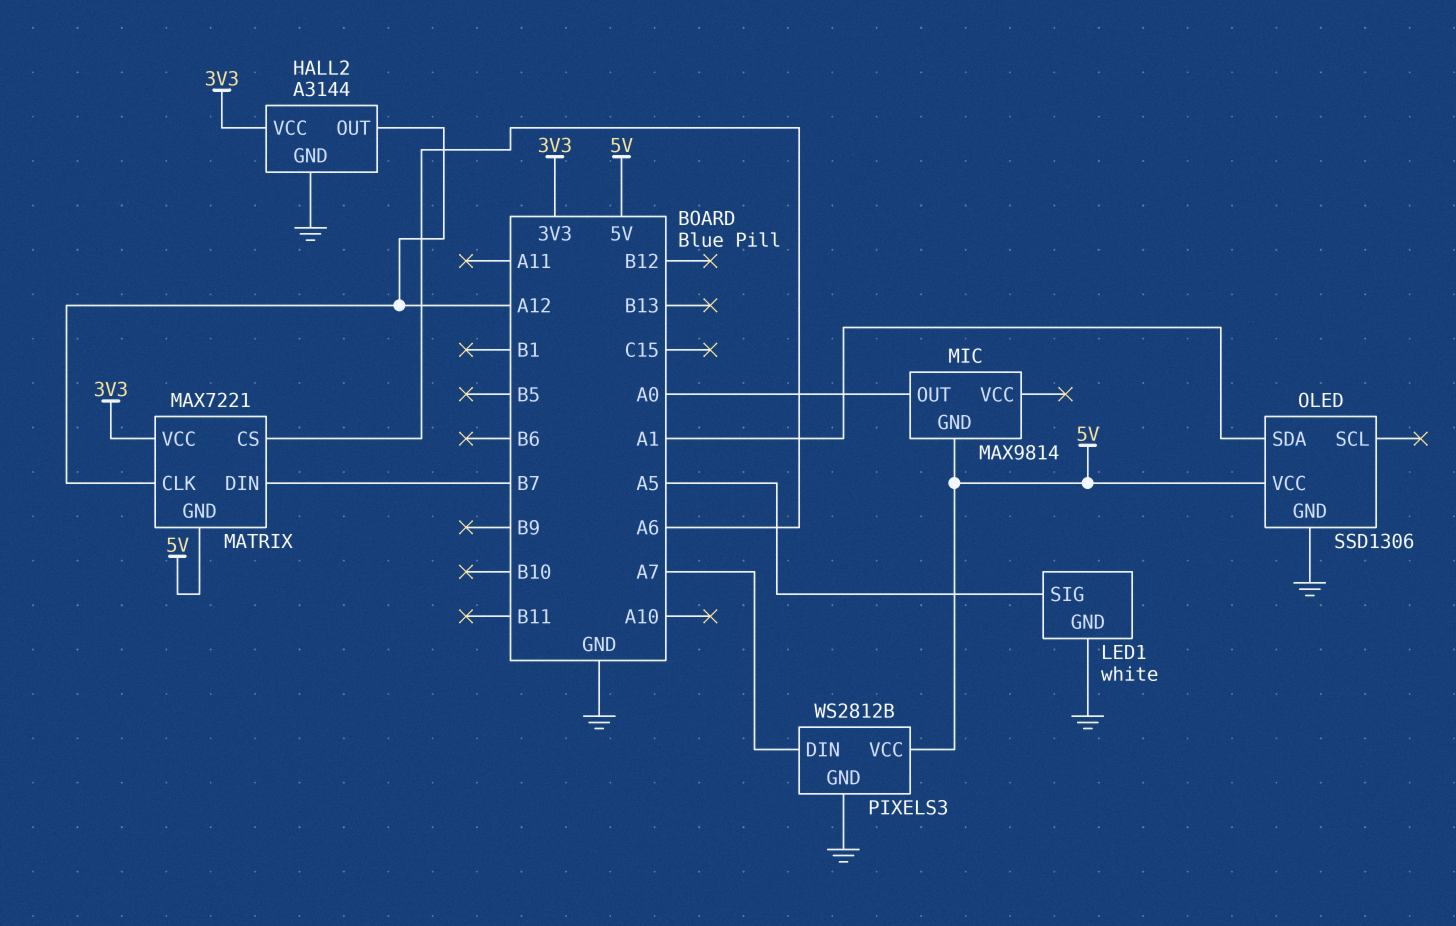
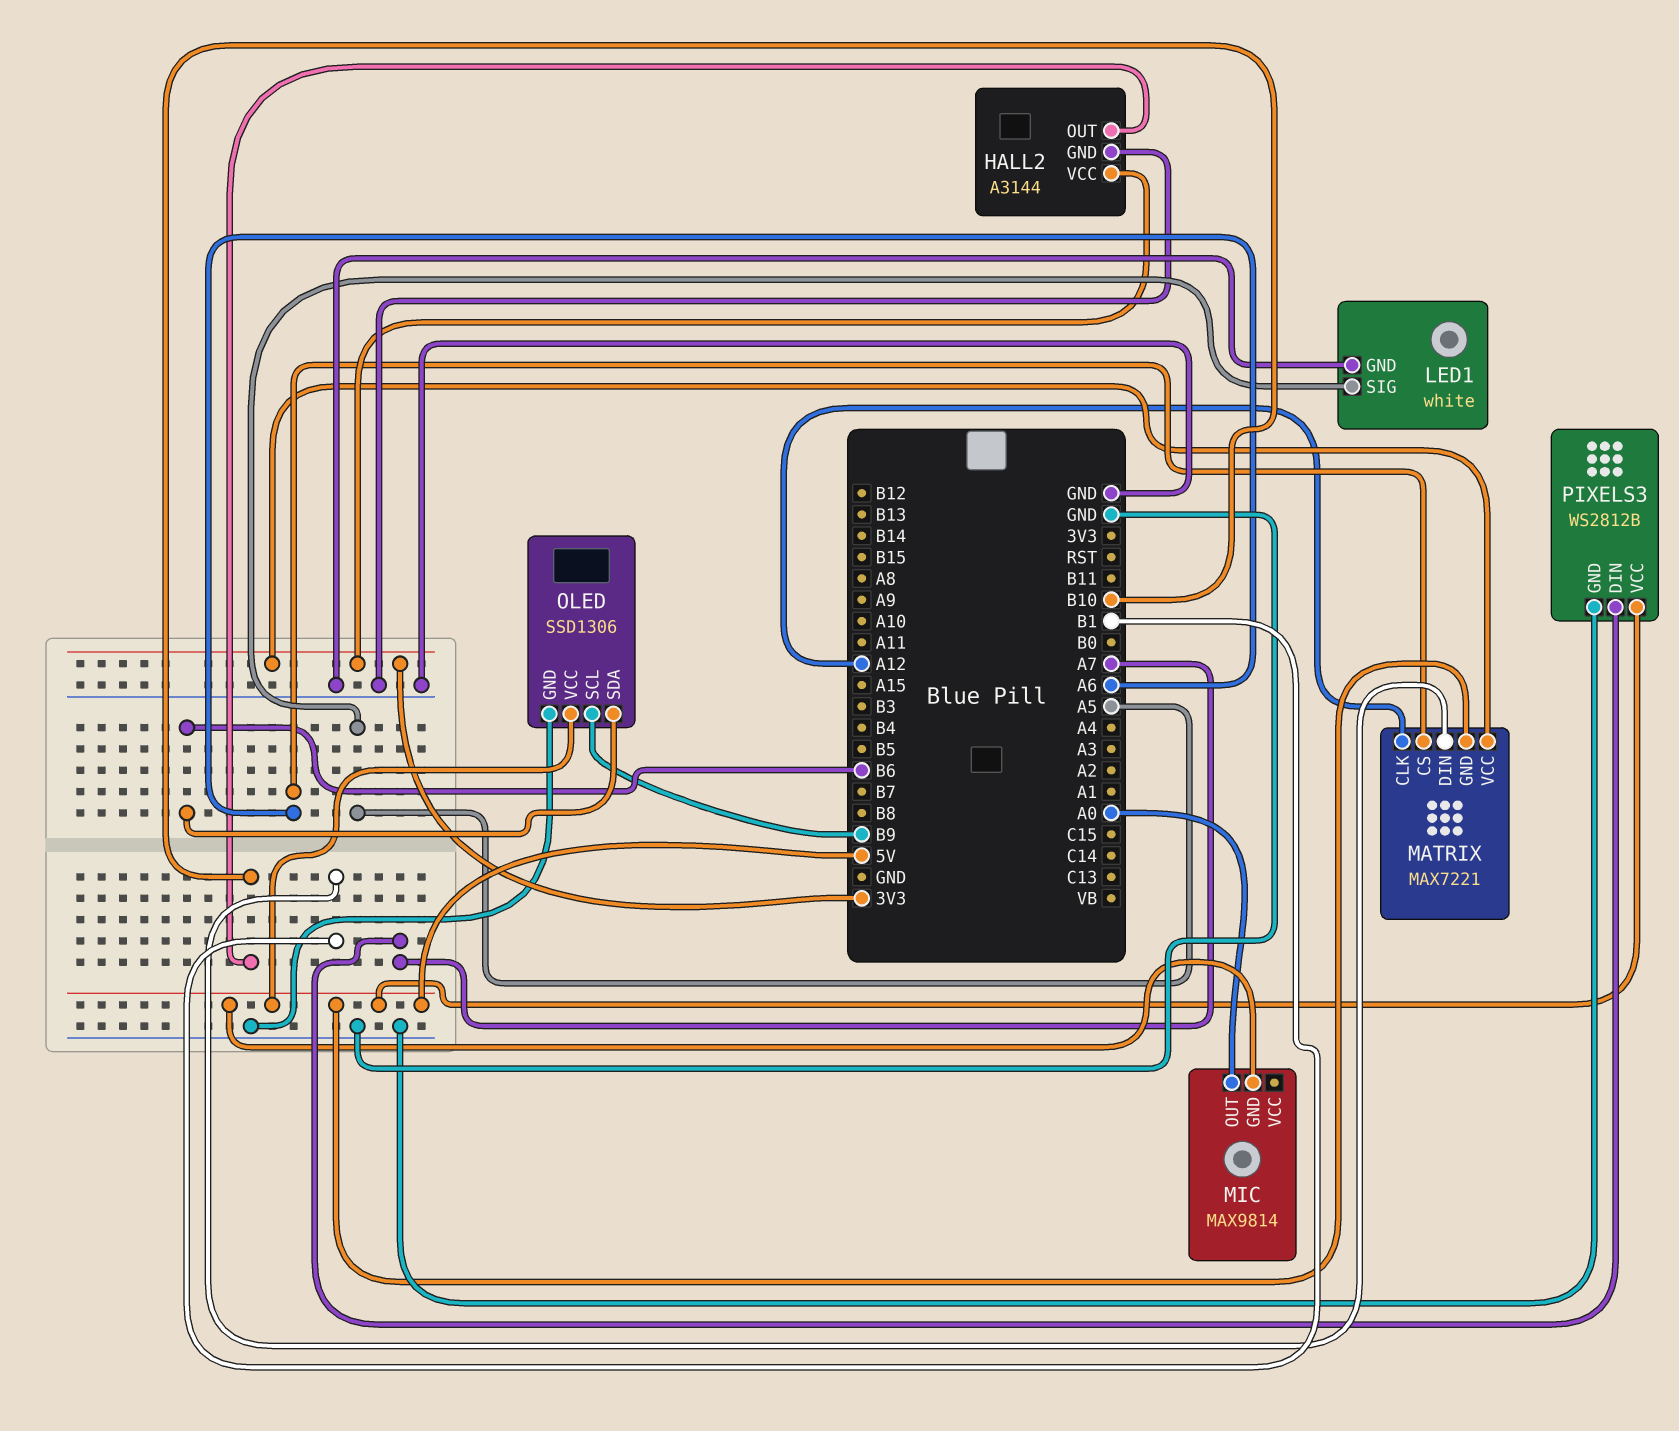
HALL2 pin OUT: A12 -> B10
MATRIX pin DIN: B7 -> B1
OLED pin SCL: none -> B9
OLED pin SDA: A1 -> B6

